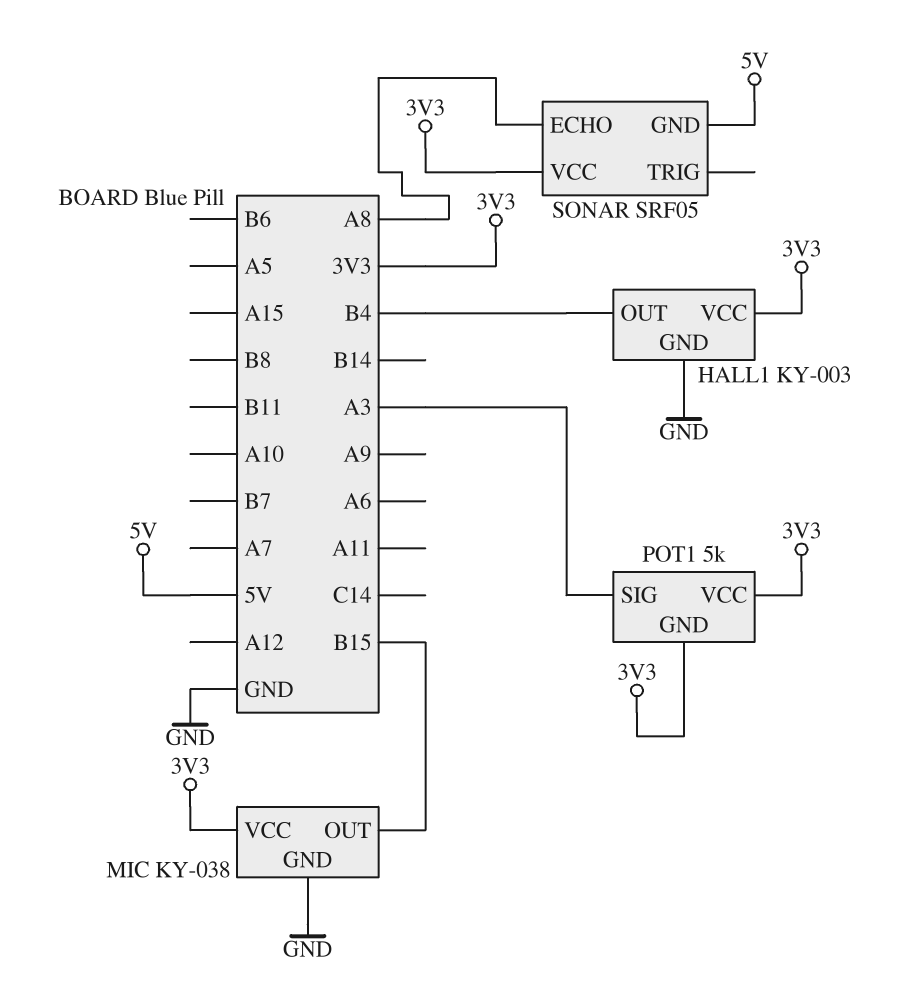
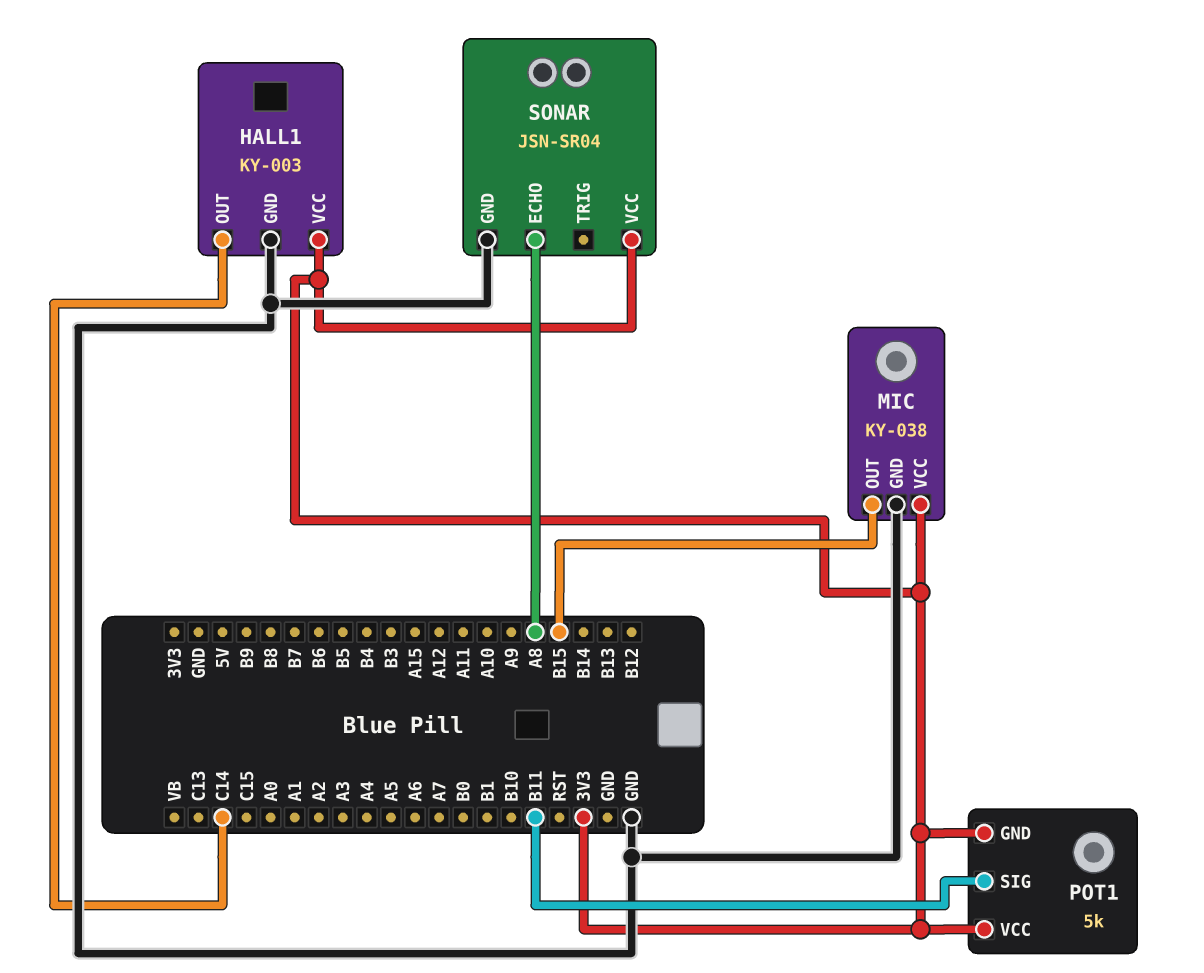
HALL1 pin OUT: B4 -> C14
POT1 pin SIG: A3 -> B11
SONAR: SRF05 -> JSN-SR04
SONAR pin GND: 5V -> GND

